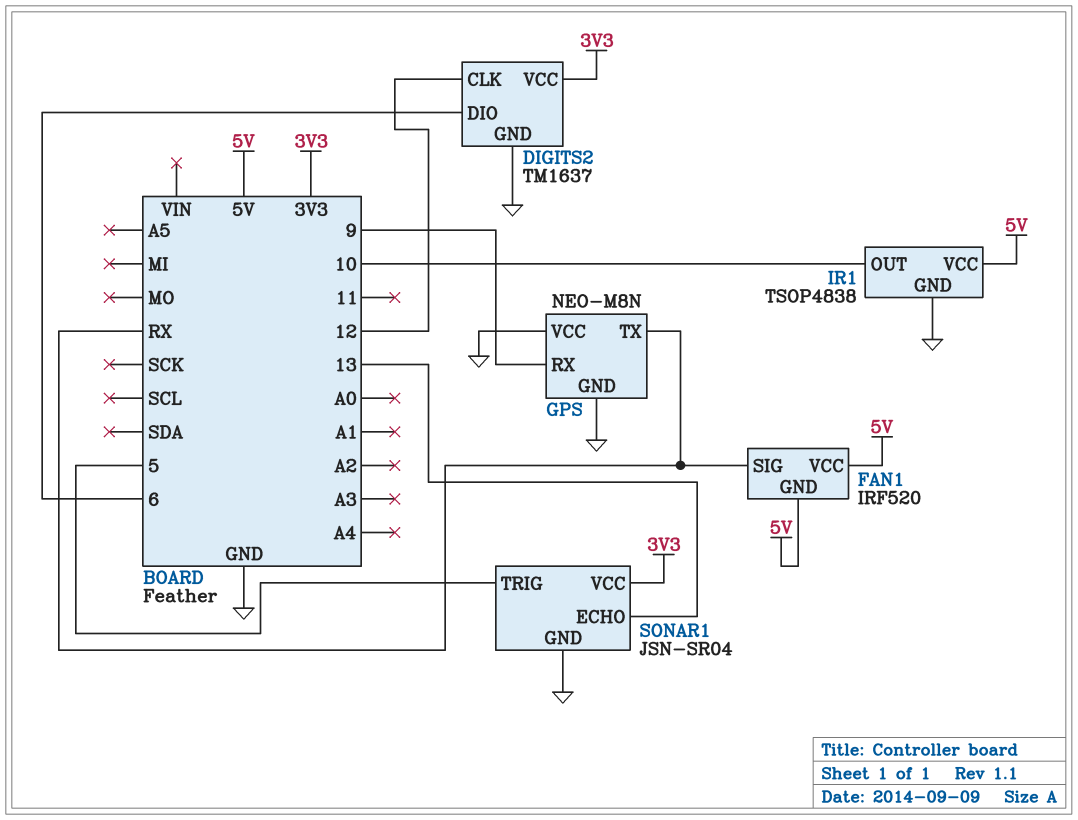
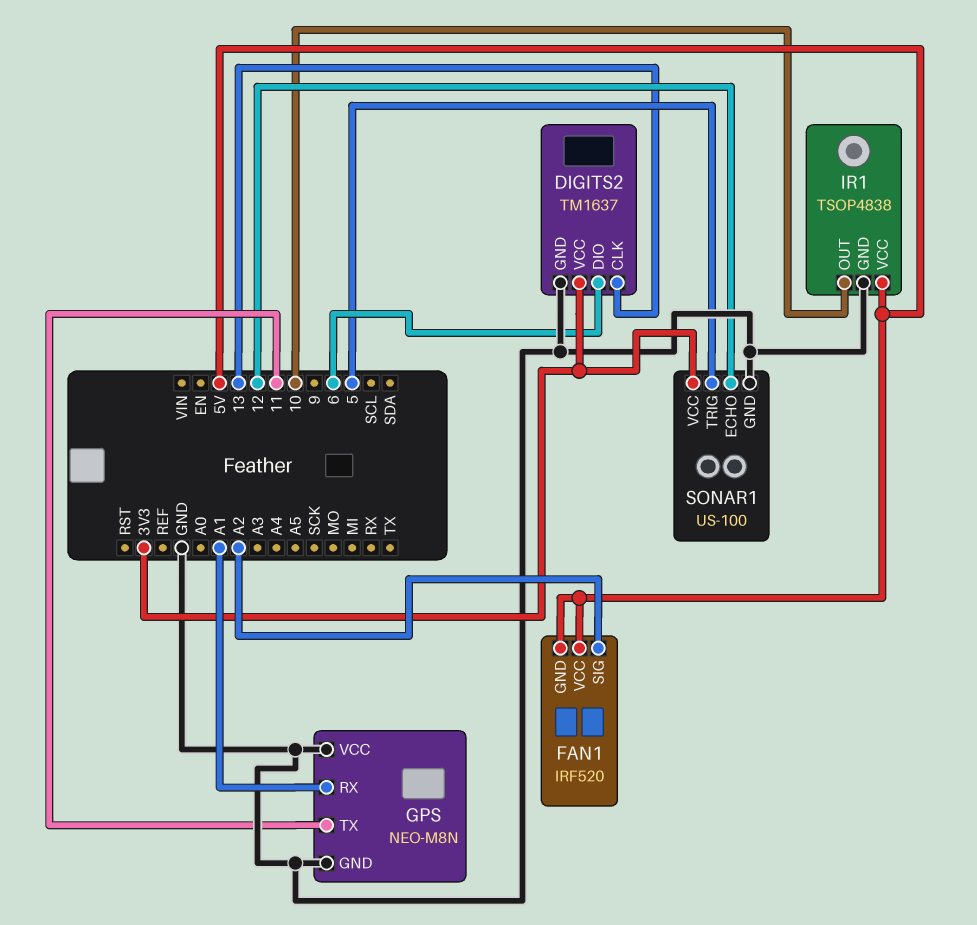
DIGITS2 pin CLK: 12 -> 13
FAN1 pin SIG: RX -> A2
GPS pin RX: 9 -> A1
GPS pin TX: RX -> 11
SONAR1: JSN-SR04 -> US-100
SONAR1 pin ECHO: 13 -> 12

